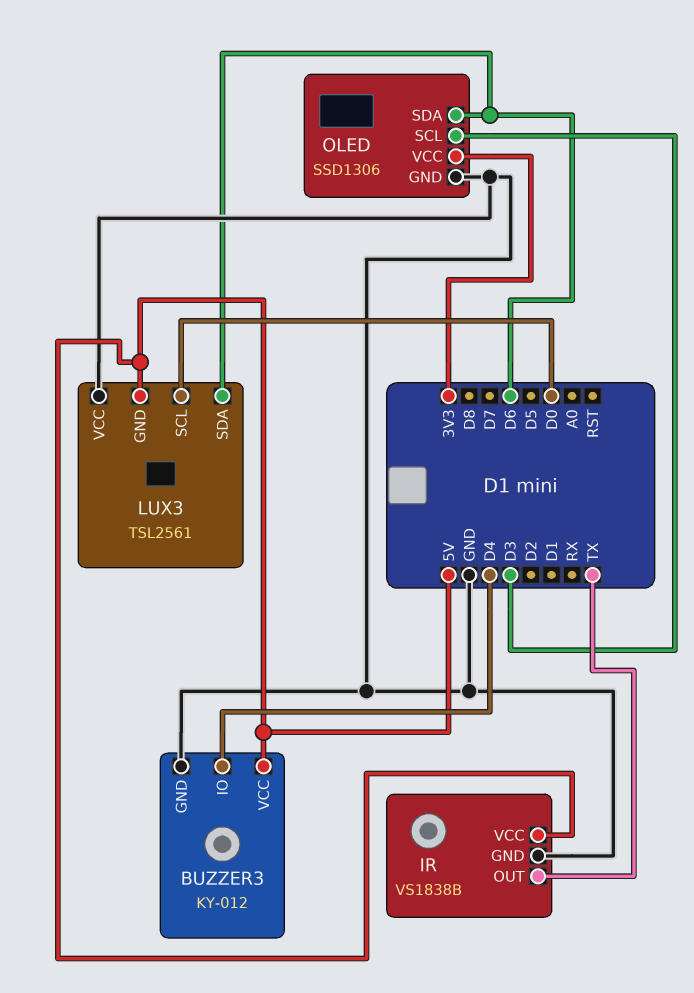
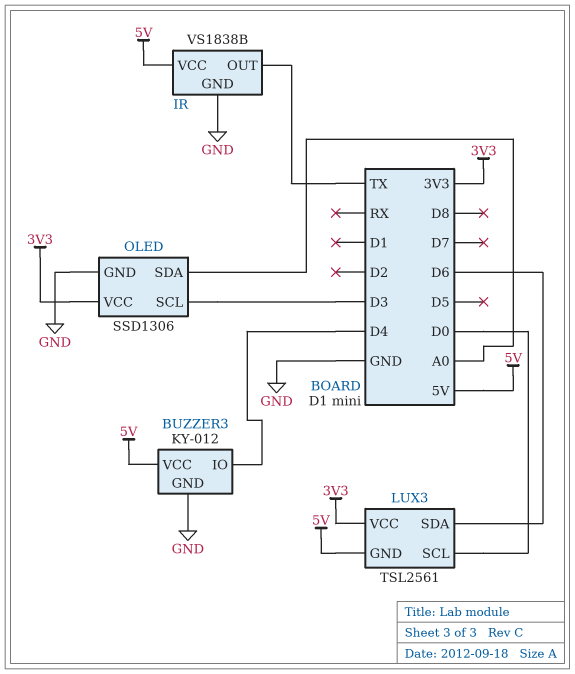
LUX3 pin VCC: GND -> 3V3
OLED pin SDA: D6 -> A0

